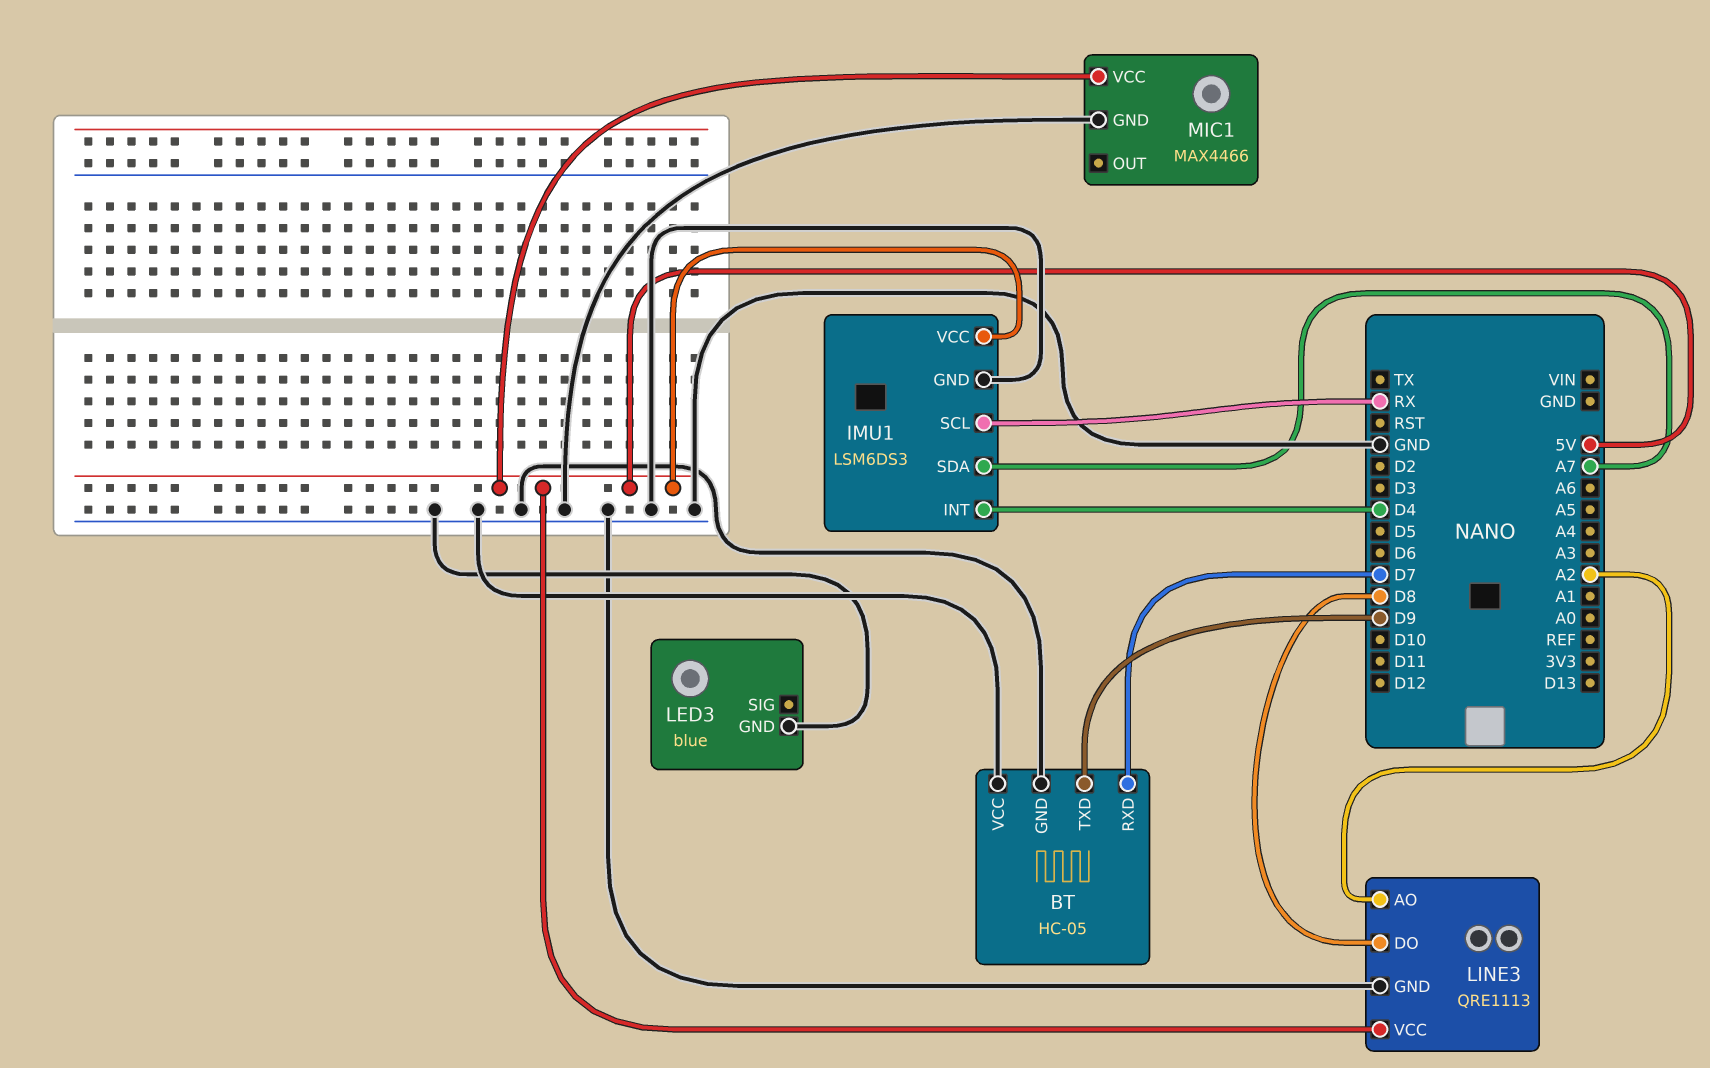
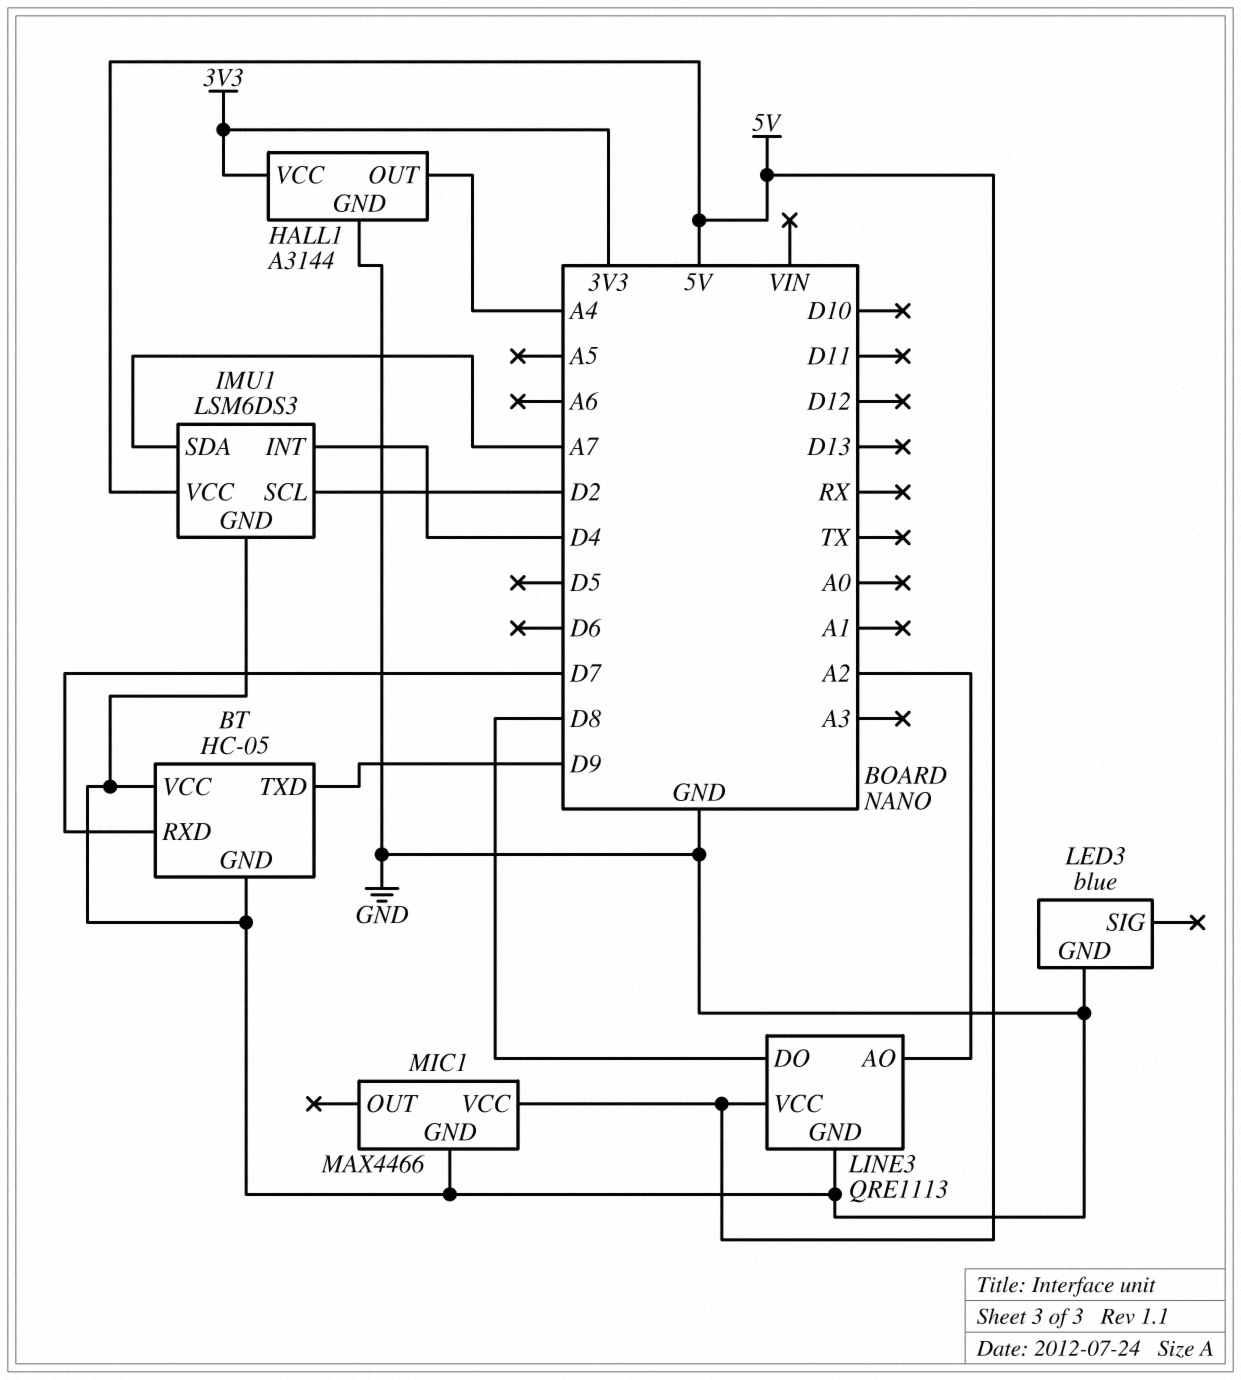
HALL1: none -> A3144
HALL1 pin GND: none -> GND
HALL1 pin OUT: none -> A4
HALL1 pin VCC: none -> 3V3
IMU1 pin SCL: RX -> D2

